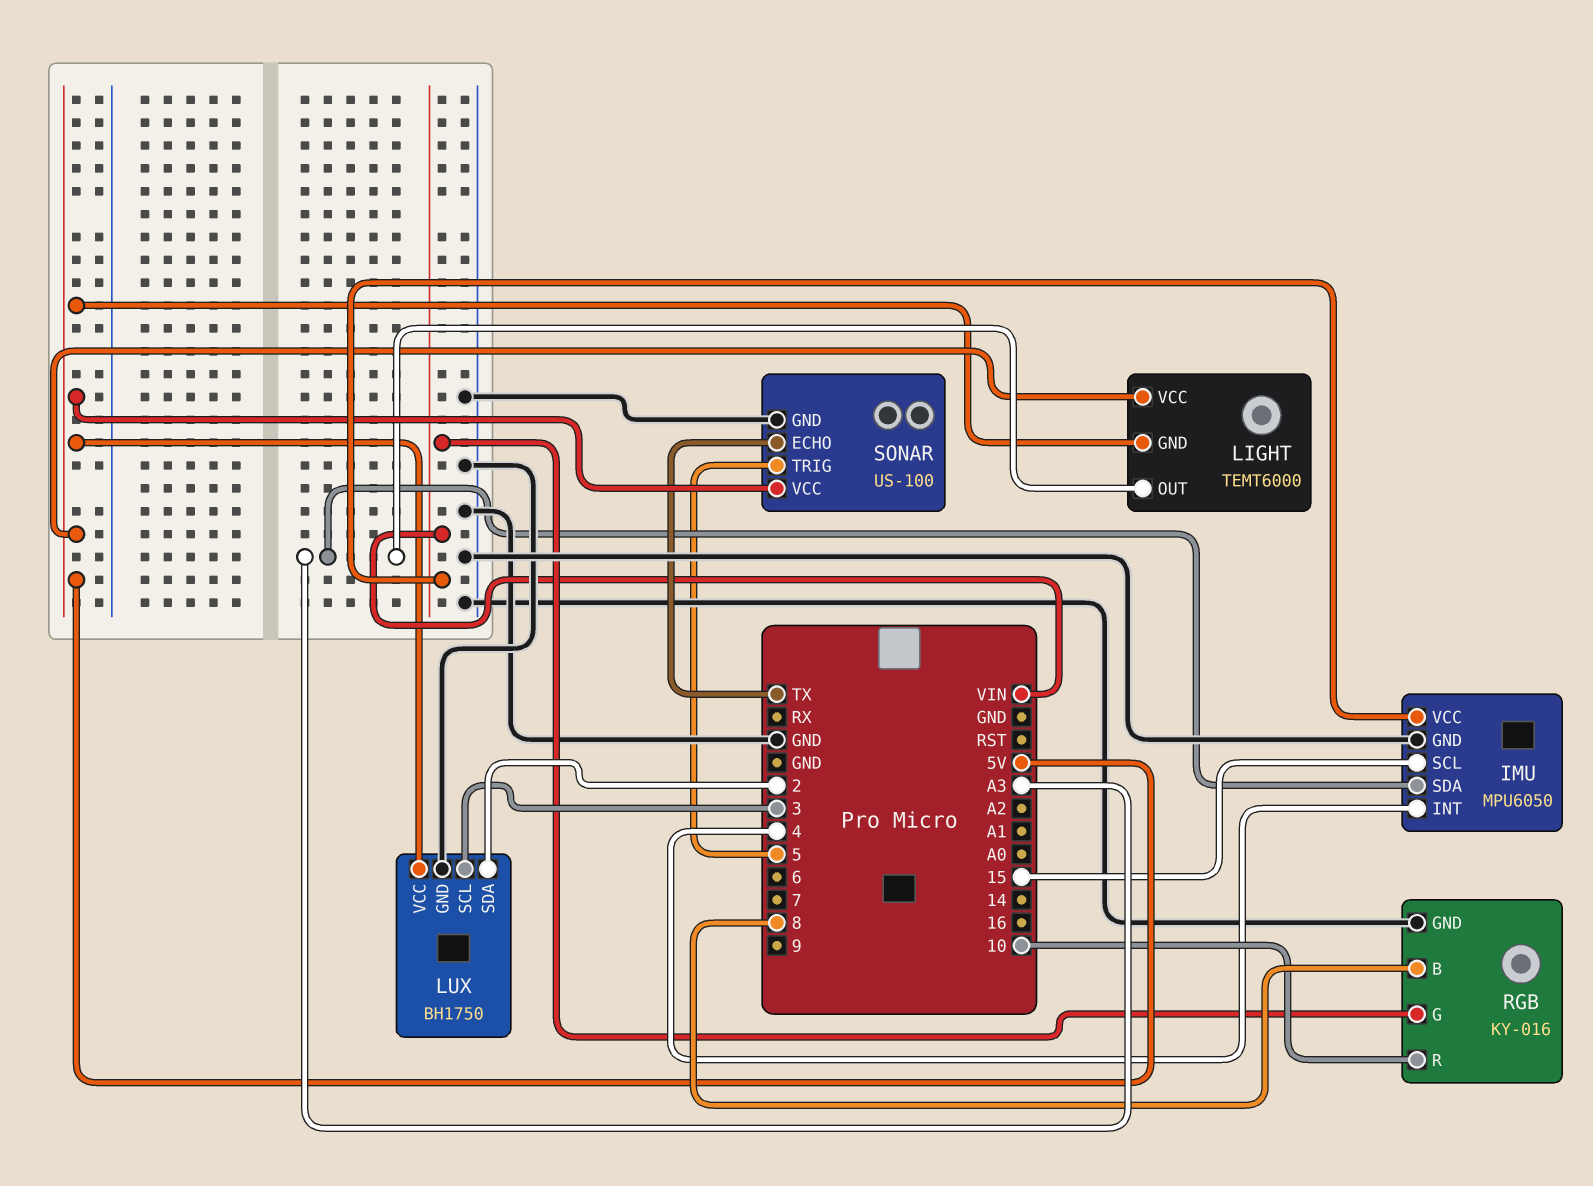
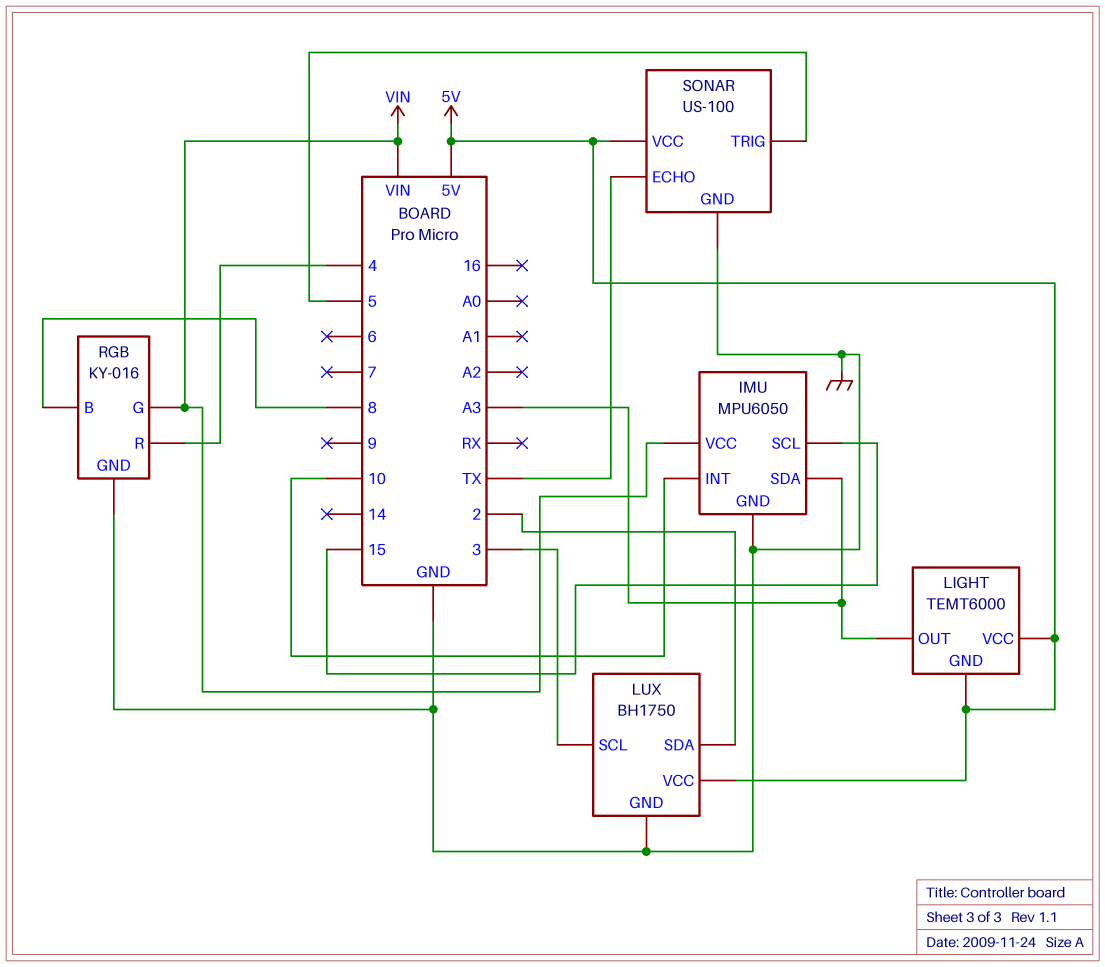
IMU pin INT: 4 -> 10
RGB pin R: 10 -> 4

